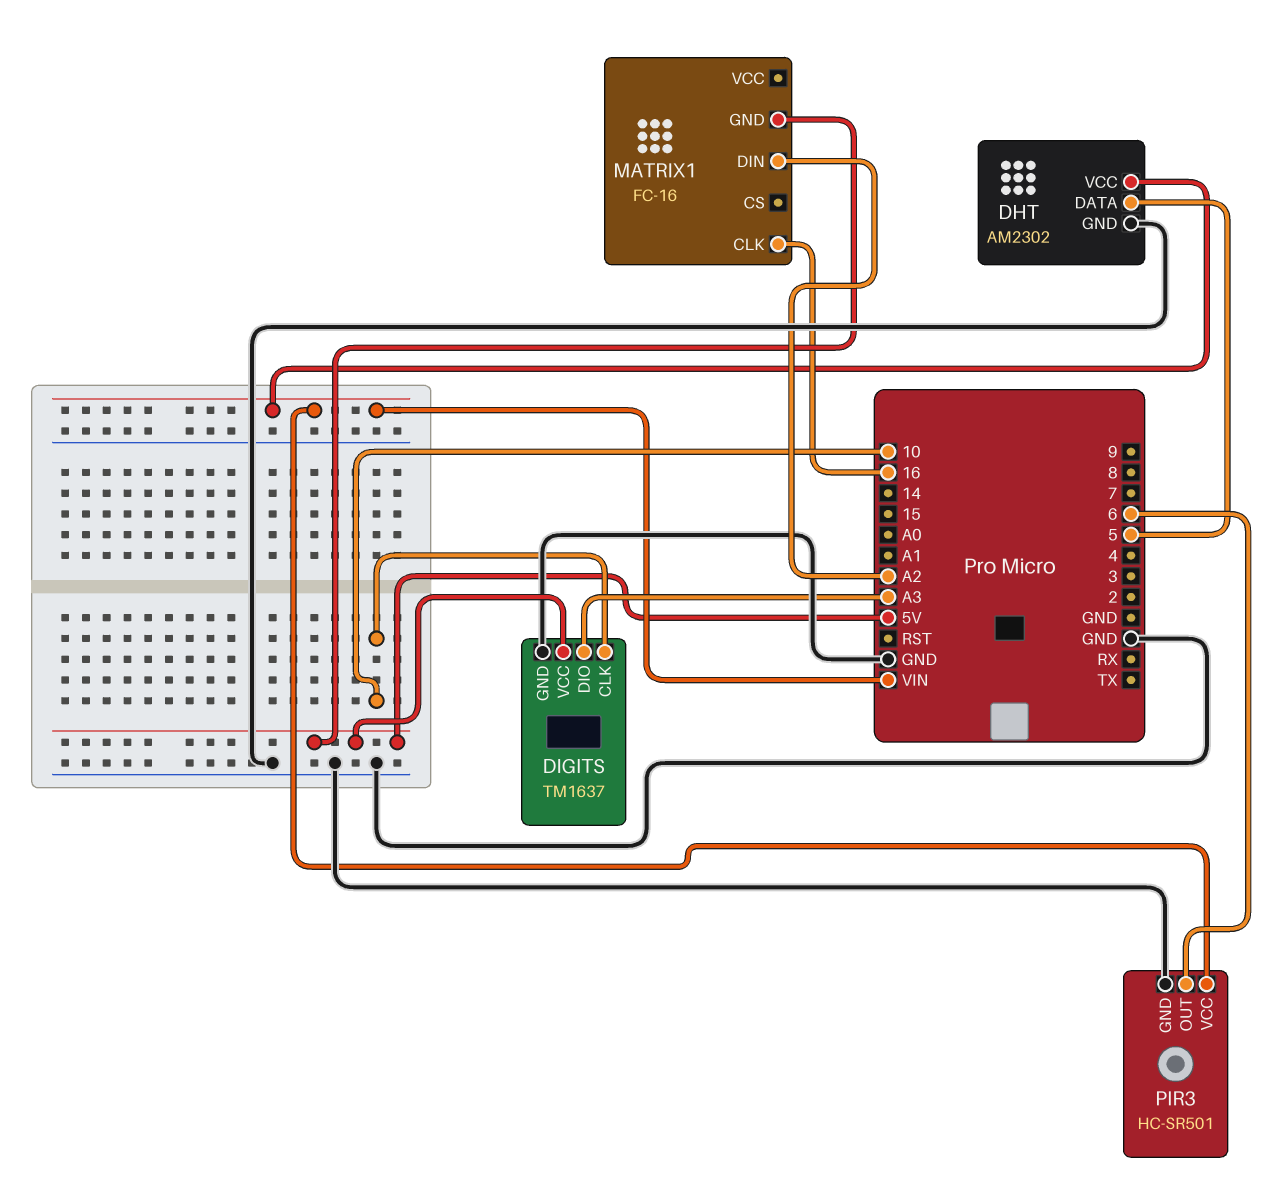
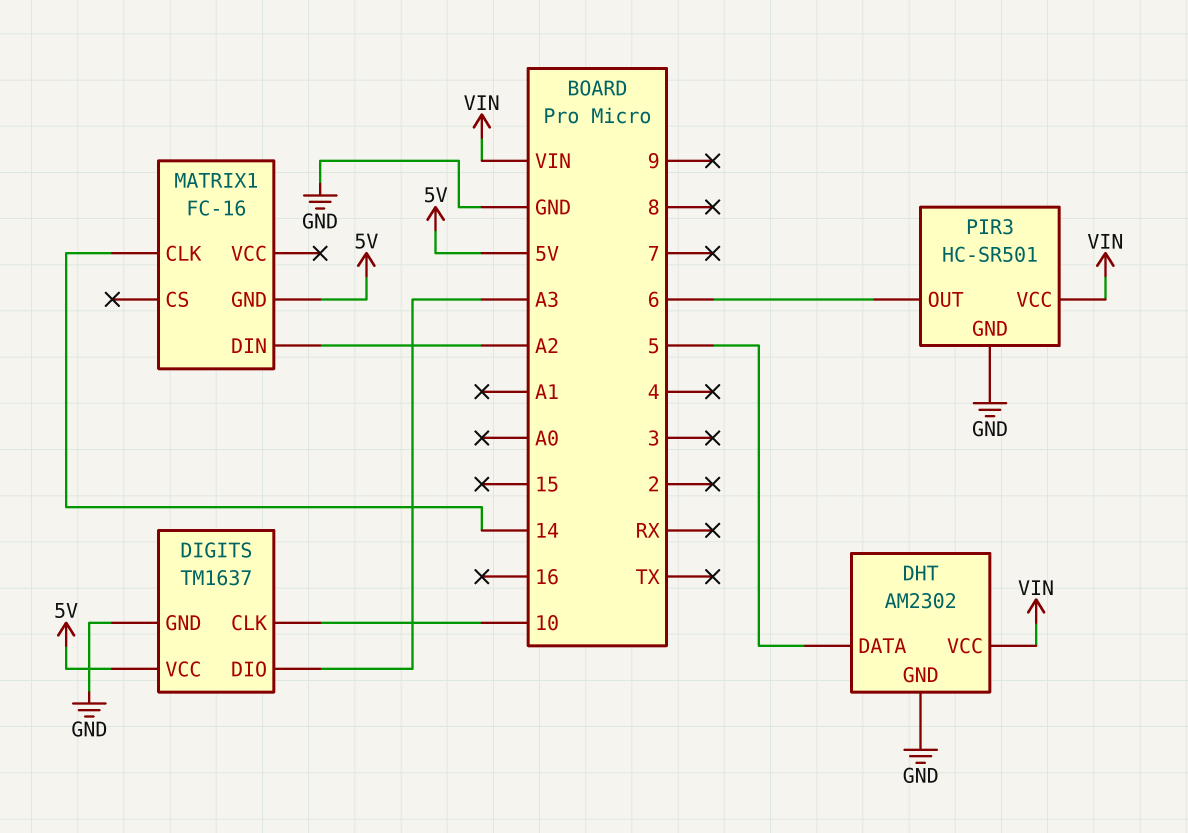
MATRIX1 pin CLK: 16 -> 14

